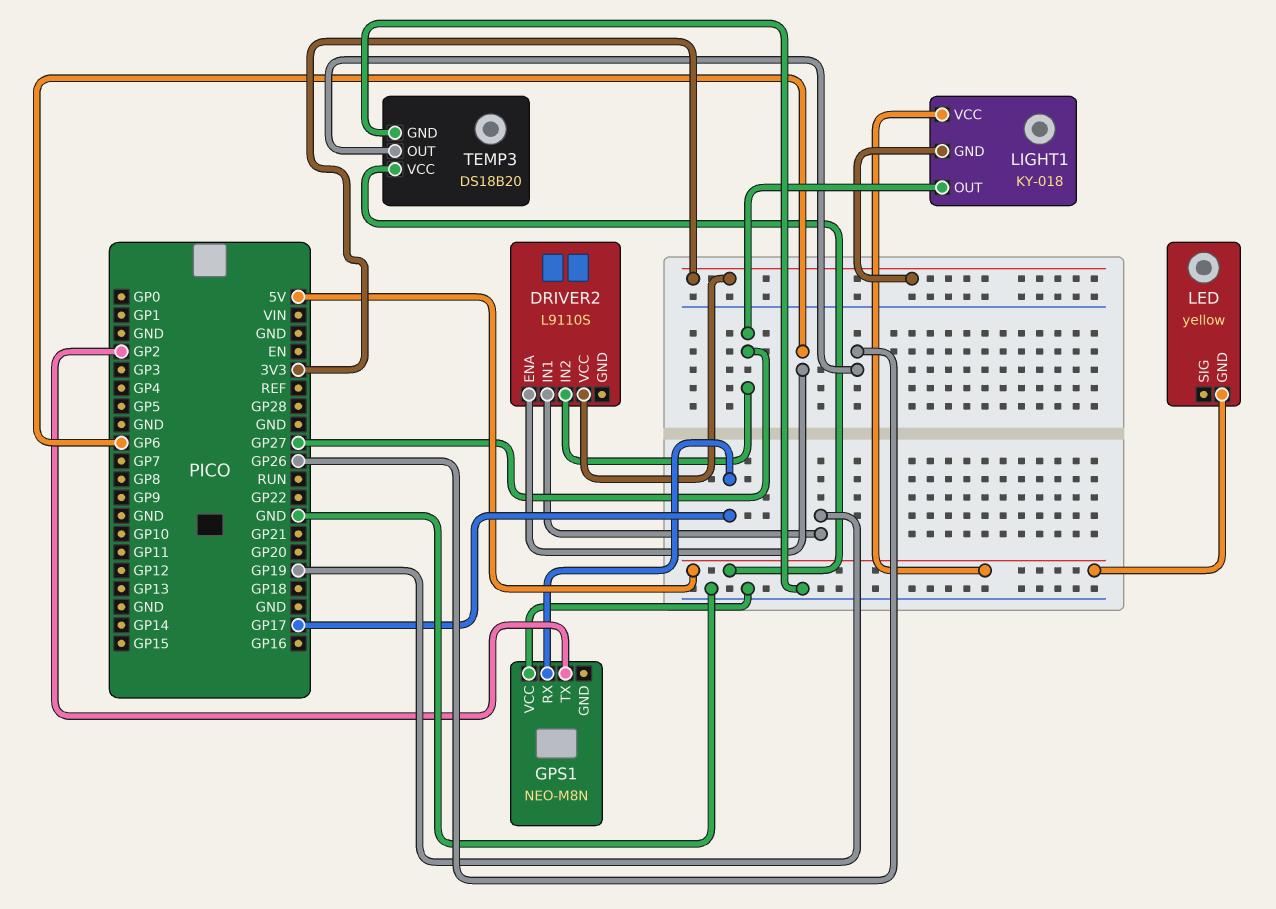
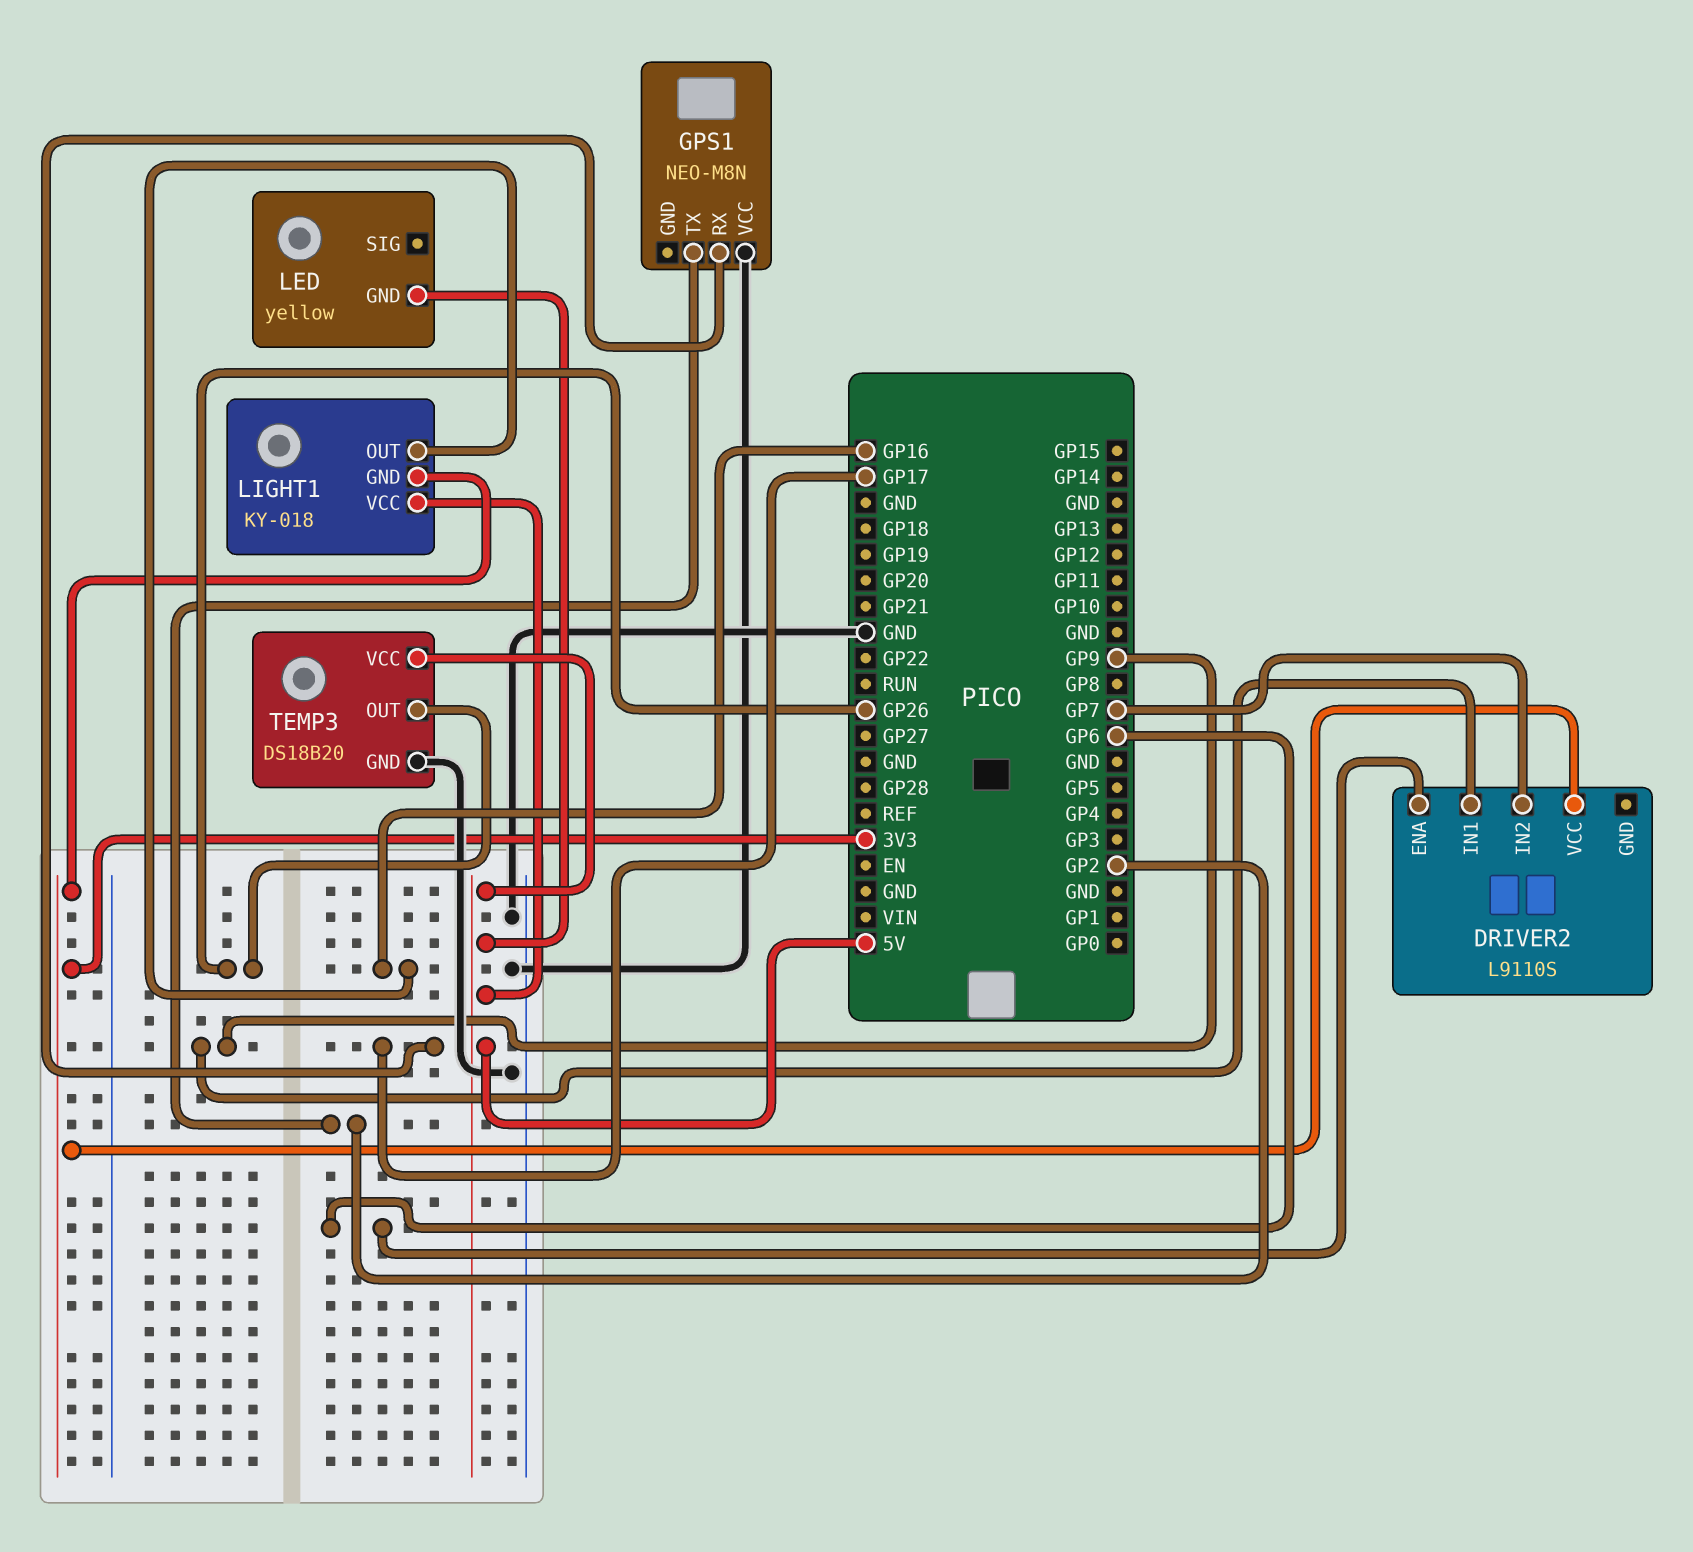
DRIVER2 pin IN1: GP19 -> GP9
DRIVER2 pin IN2: GP27 -> GP7
LIGHT1 pin OUT: GP27 -> GP16

